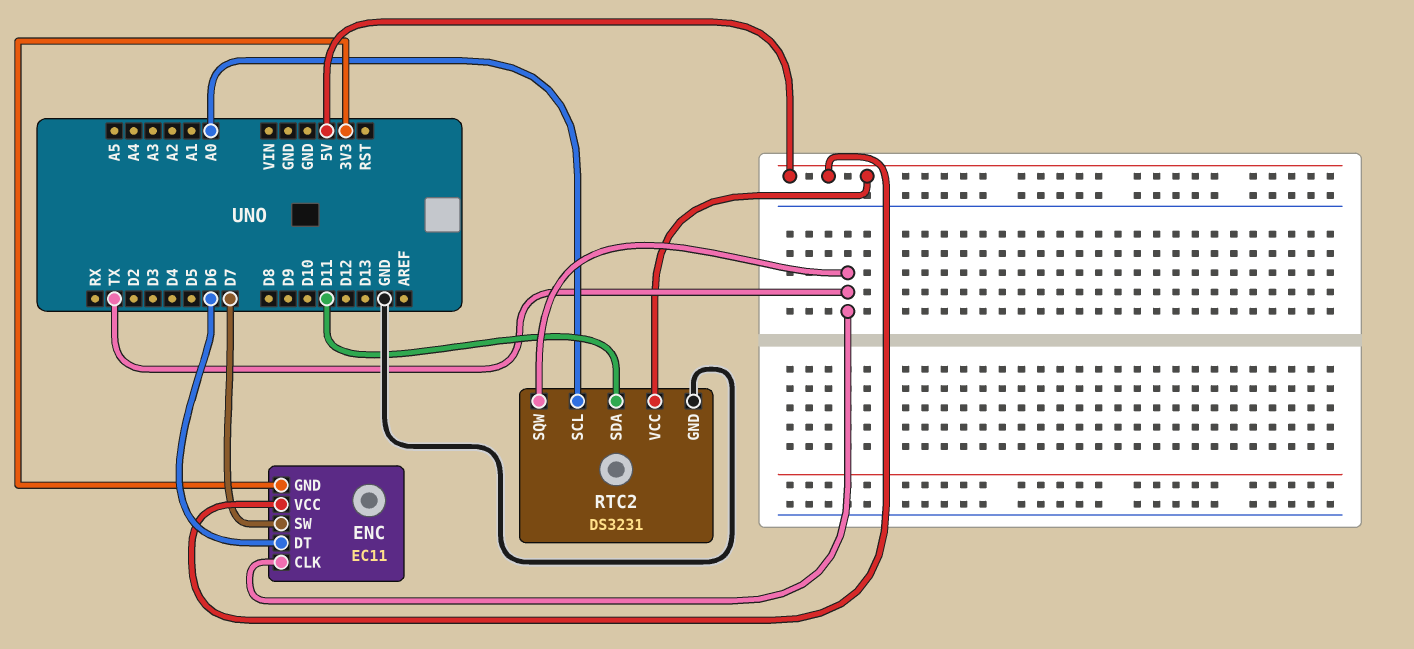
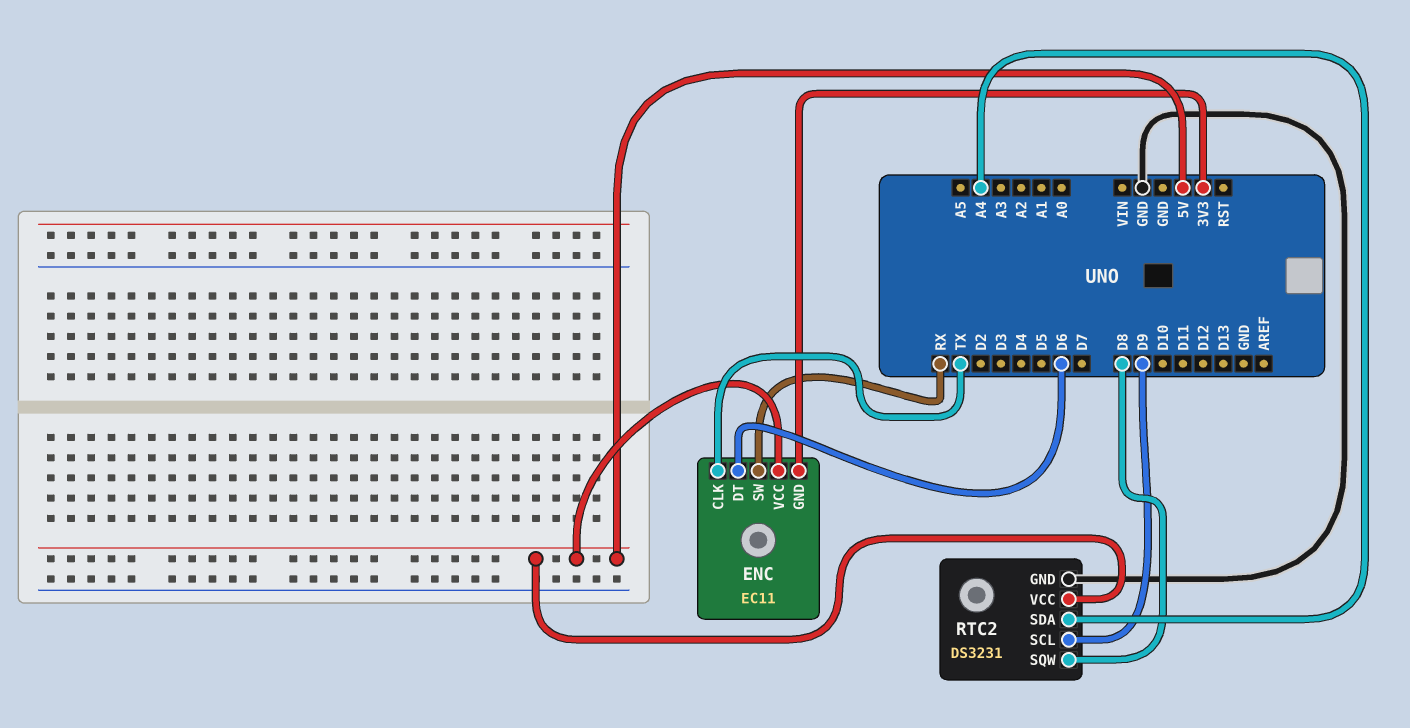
ENC pin SW: D7 -> RX
RTC2 pin SCL: A0 -> D9
RTC2 pin SDA: D11 -> A4
RTC2 pin SQW: TX -> D8

